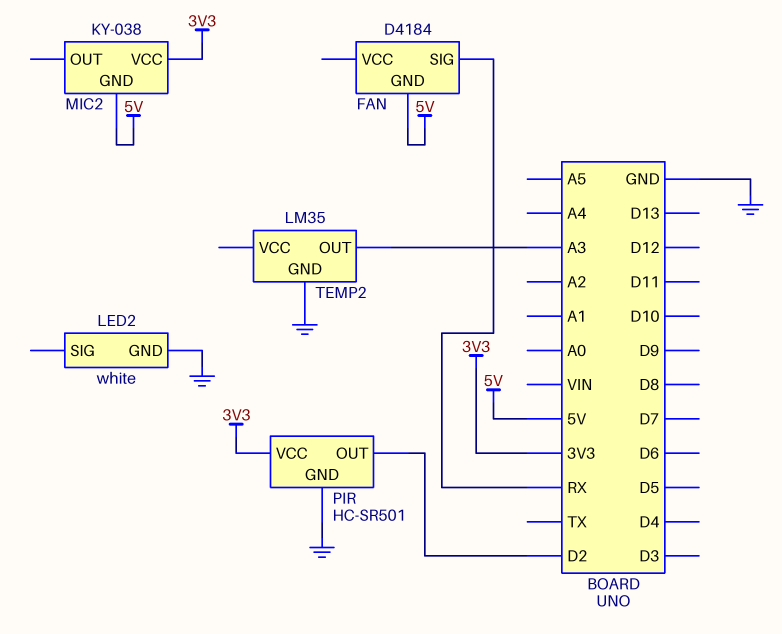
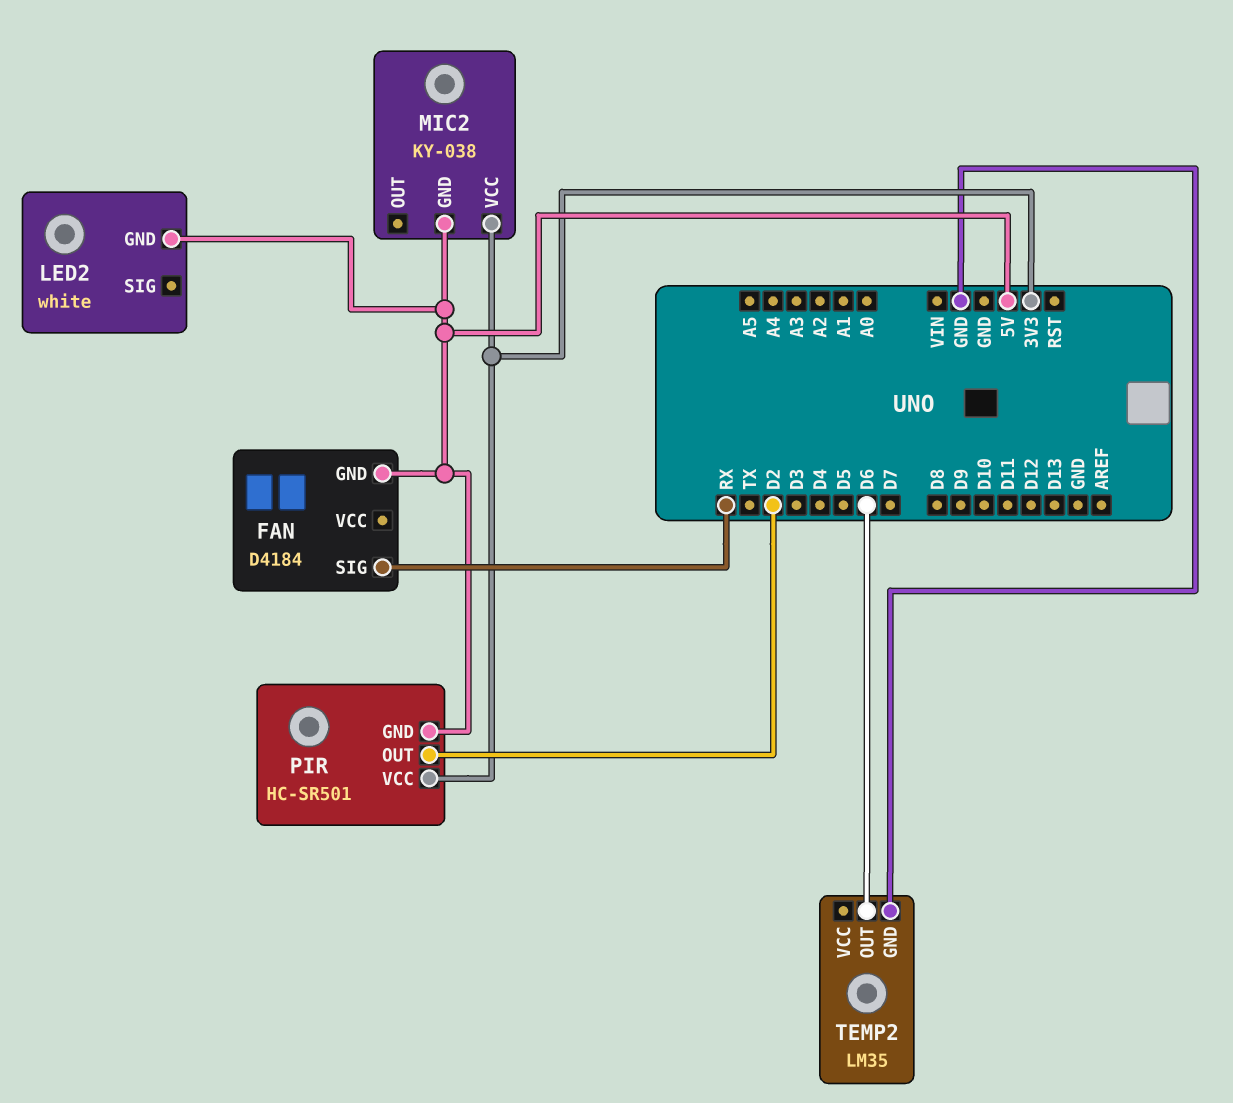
LED2 pin GND: GND -> 5V
PIR pin GND: GND -> 5V
TEMP2 pin OUT: A3 -> D6

